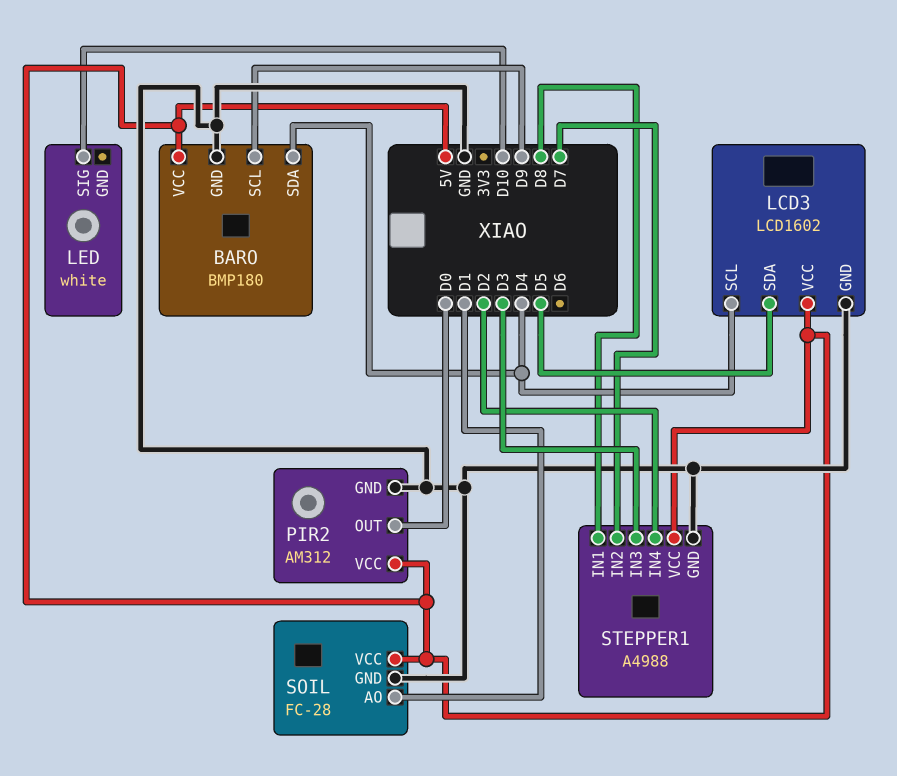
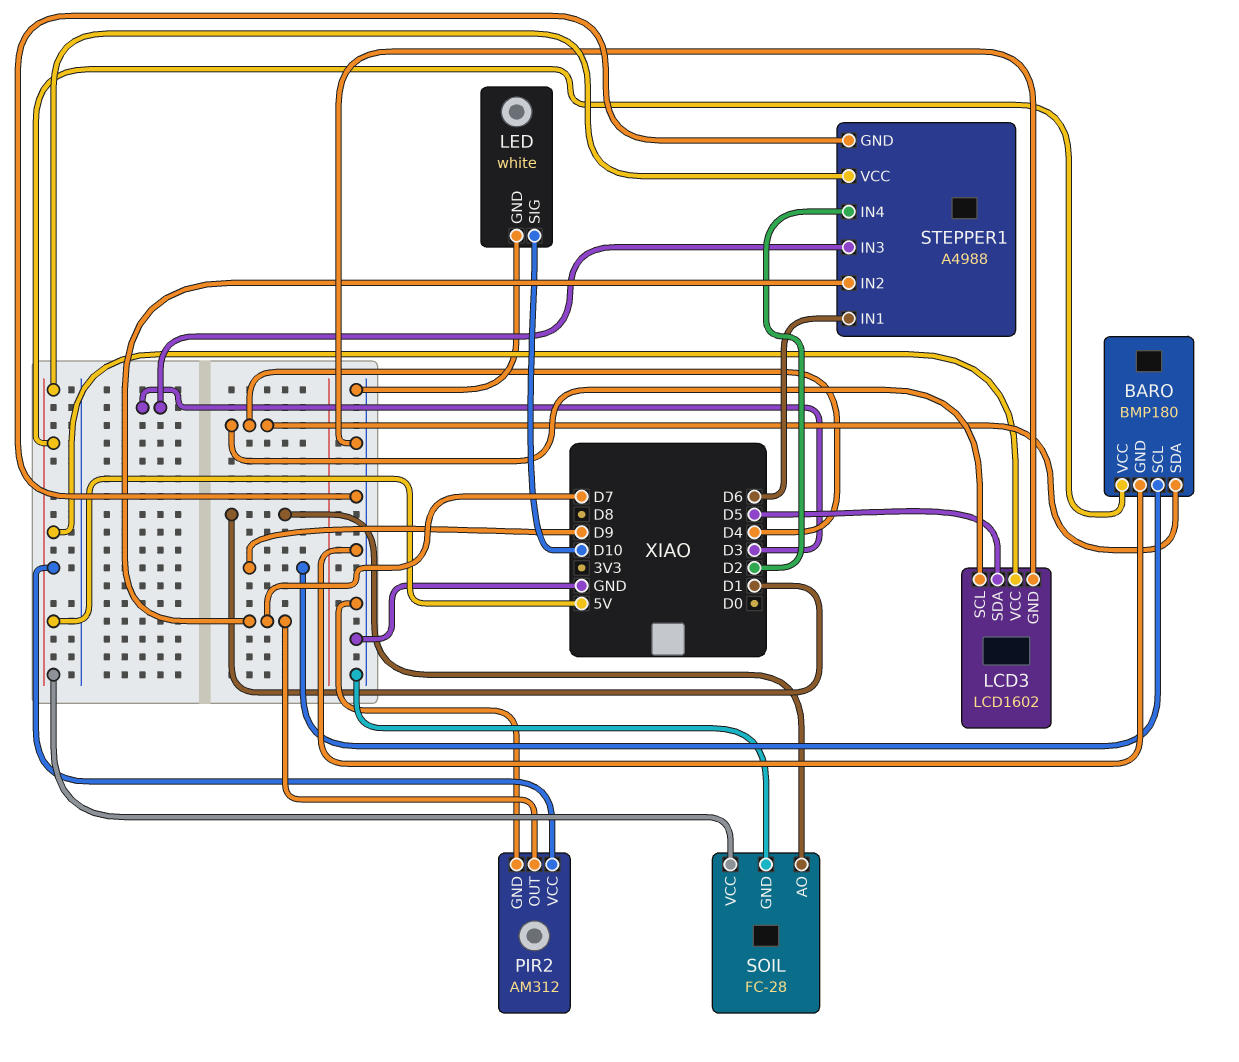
LED pin GND: none -> GND
PIR2 pin OUT: D0 -> D7
STEPPER1 pin IN1: D8 -> D6

